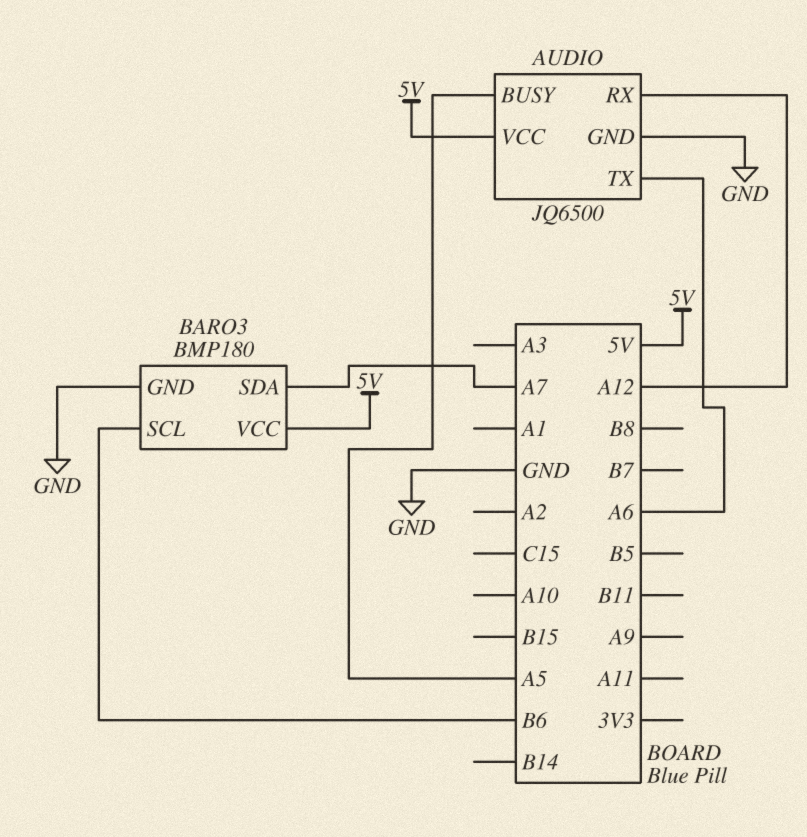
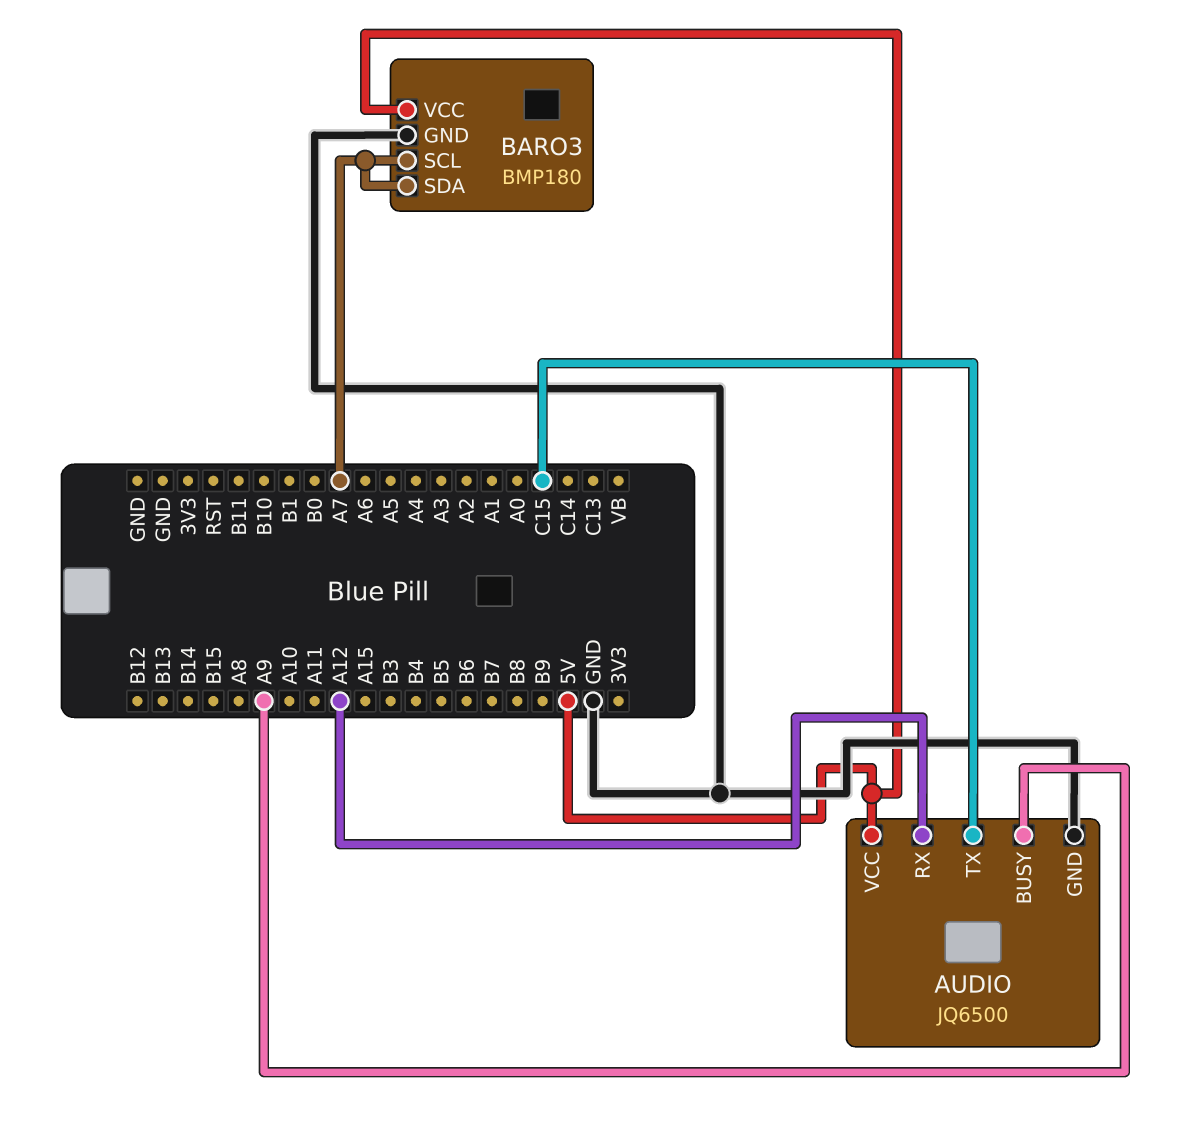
AUDIO pin BUSY: A5 -> A9
AUDIO pin TX: A6 -> C15
BARO3 pin SCL: B6 -> A7

